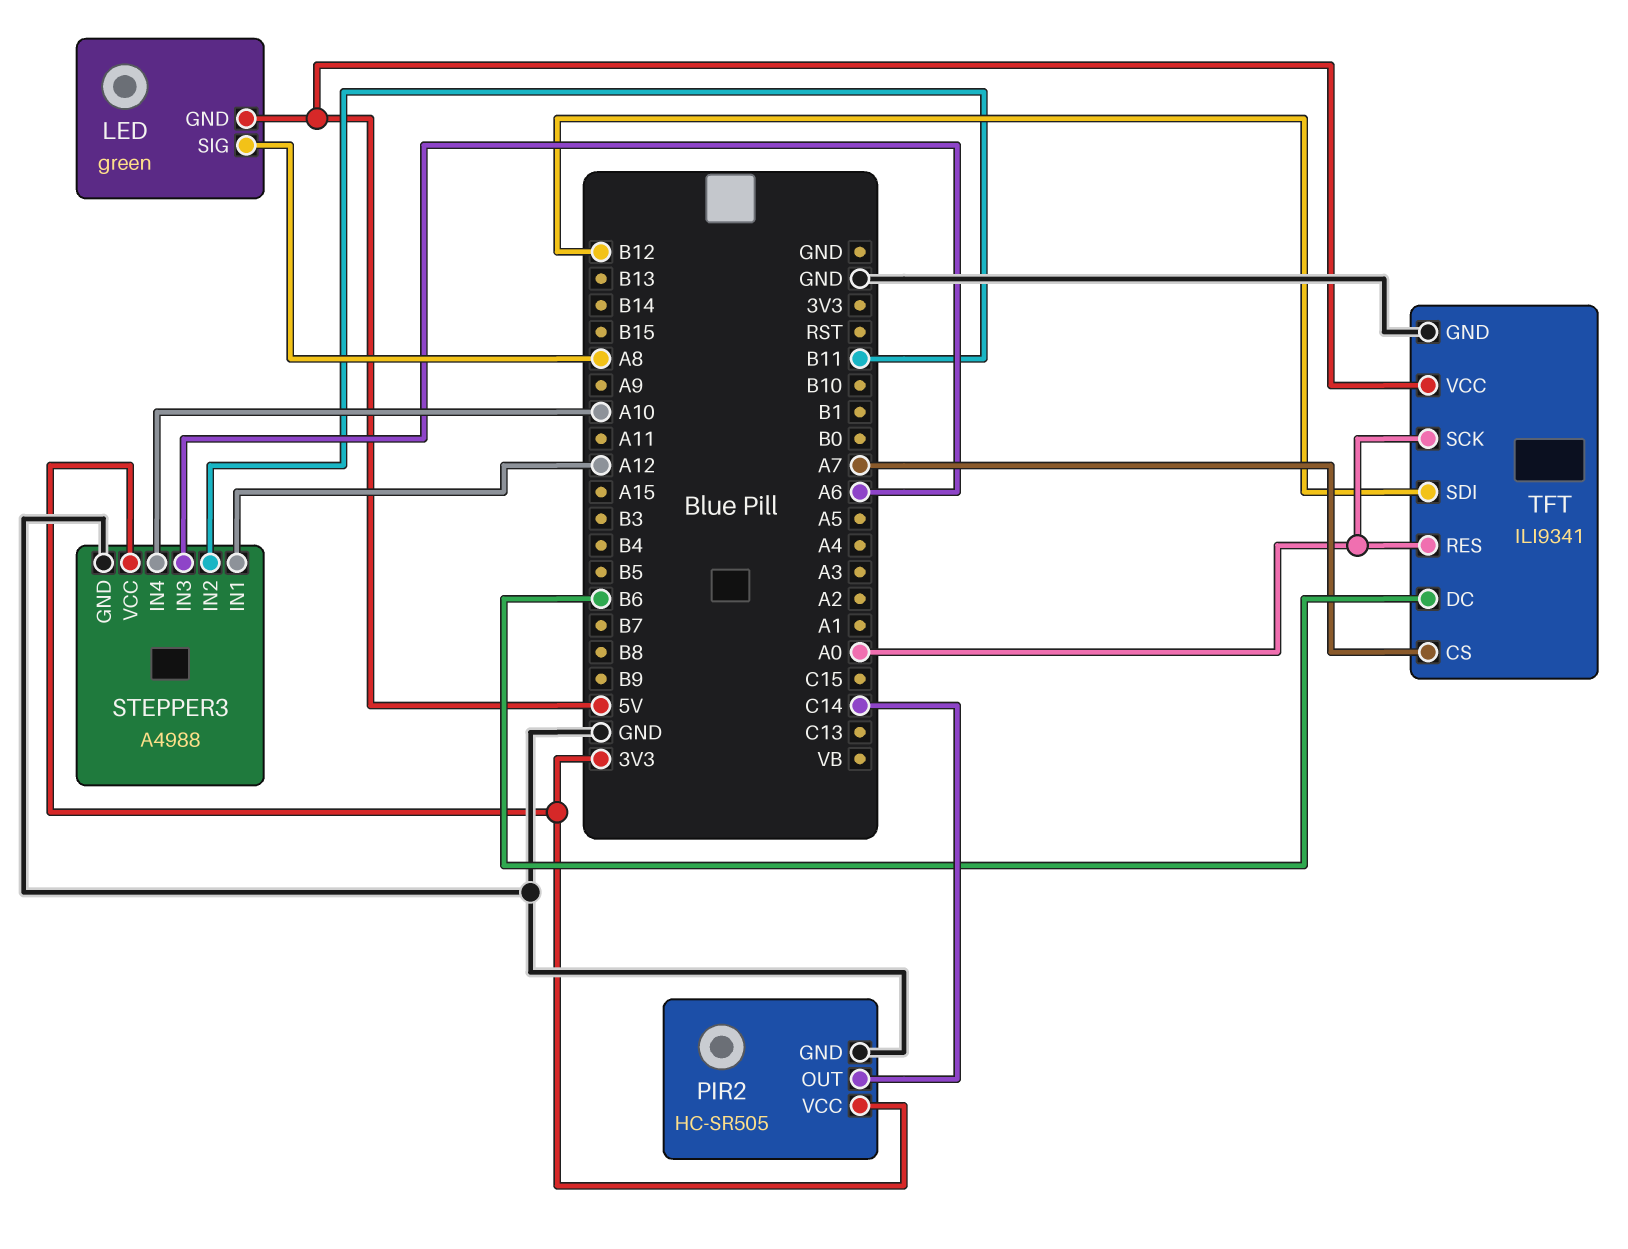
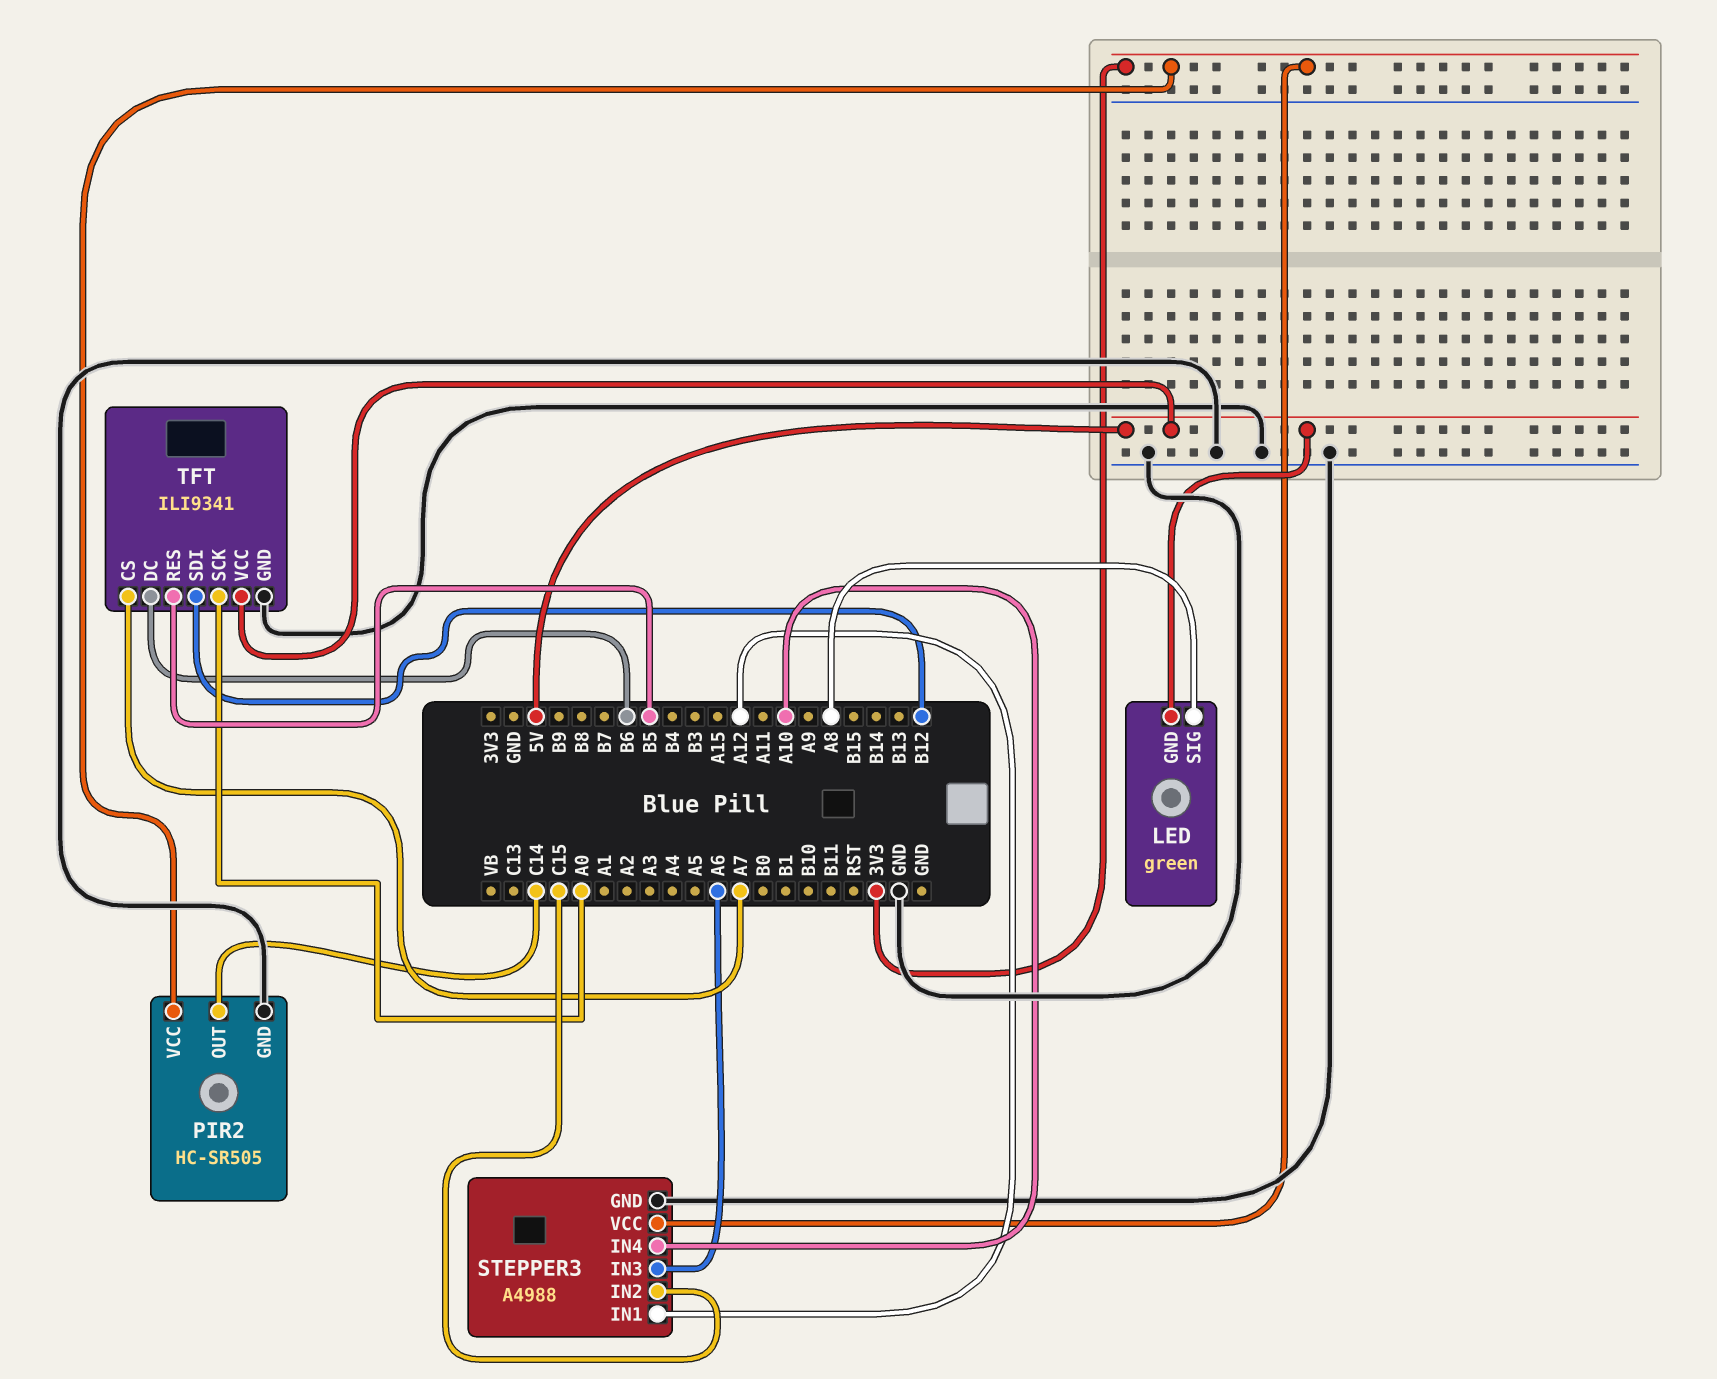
STEPPER3 pin IN2: B11 -> C15
TFT pin RES: A0 -> B5

